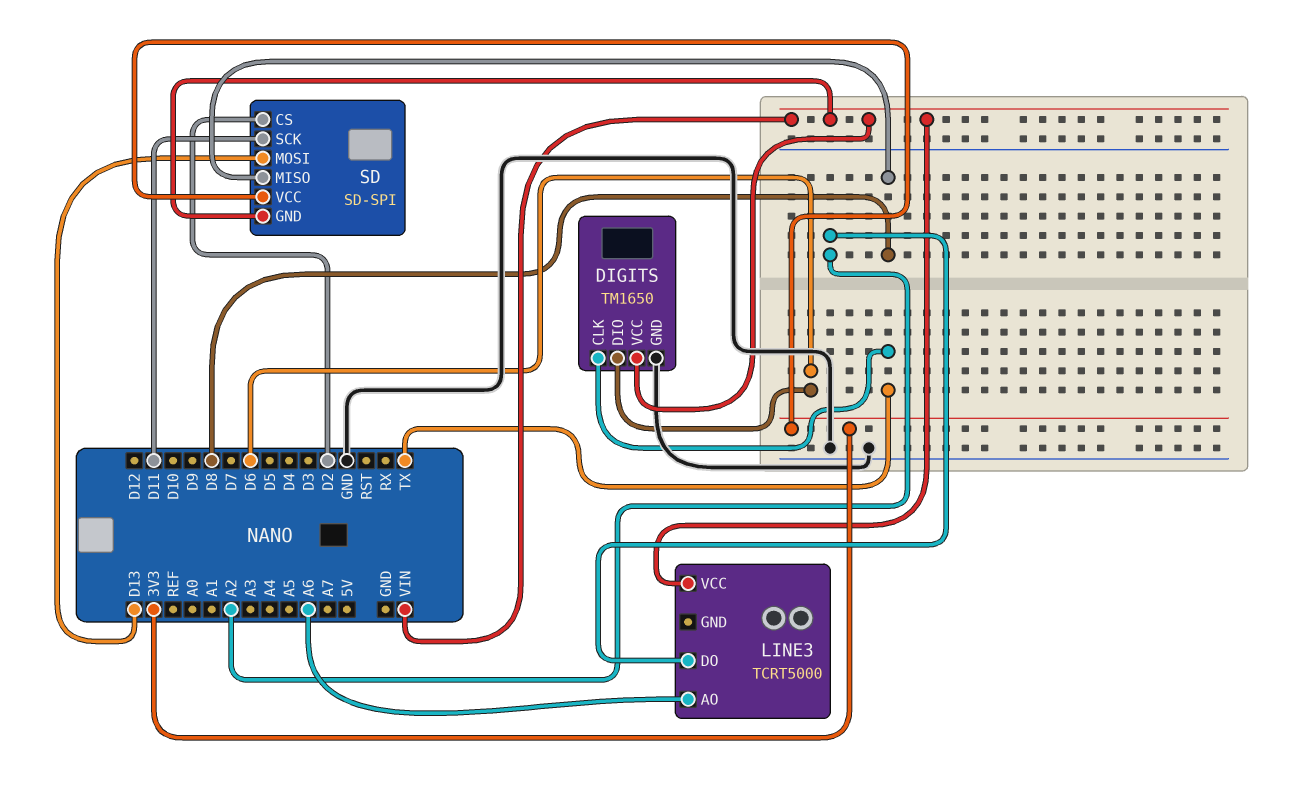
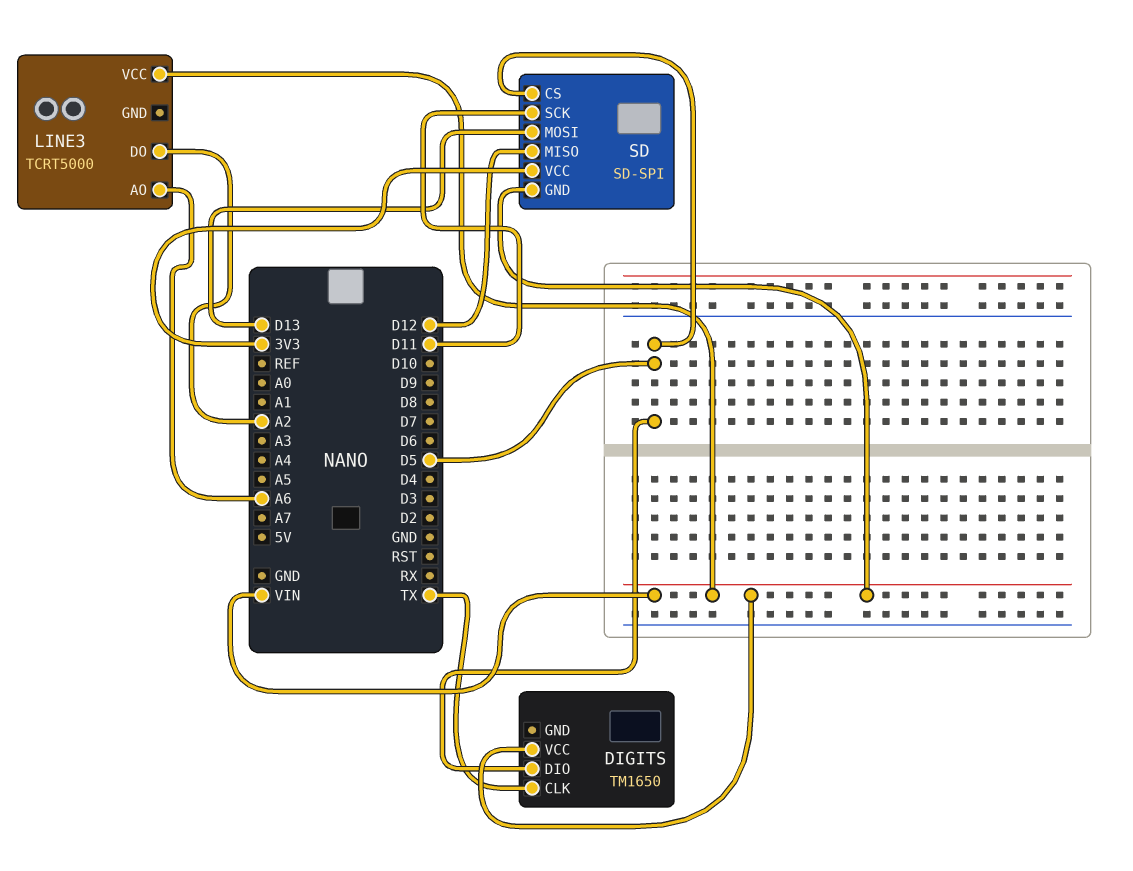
DIGITS pin DIO: D6 -> D5
DIGITS pin GND: GND -> none
SD pin CS: D2 -> D5
SD pin MISO: D8 -> D12

